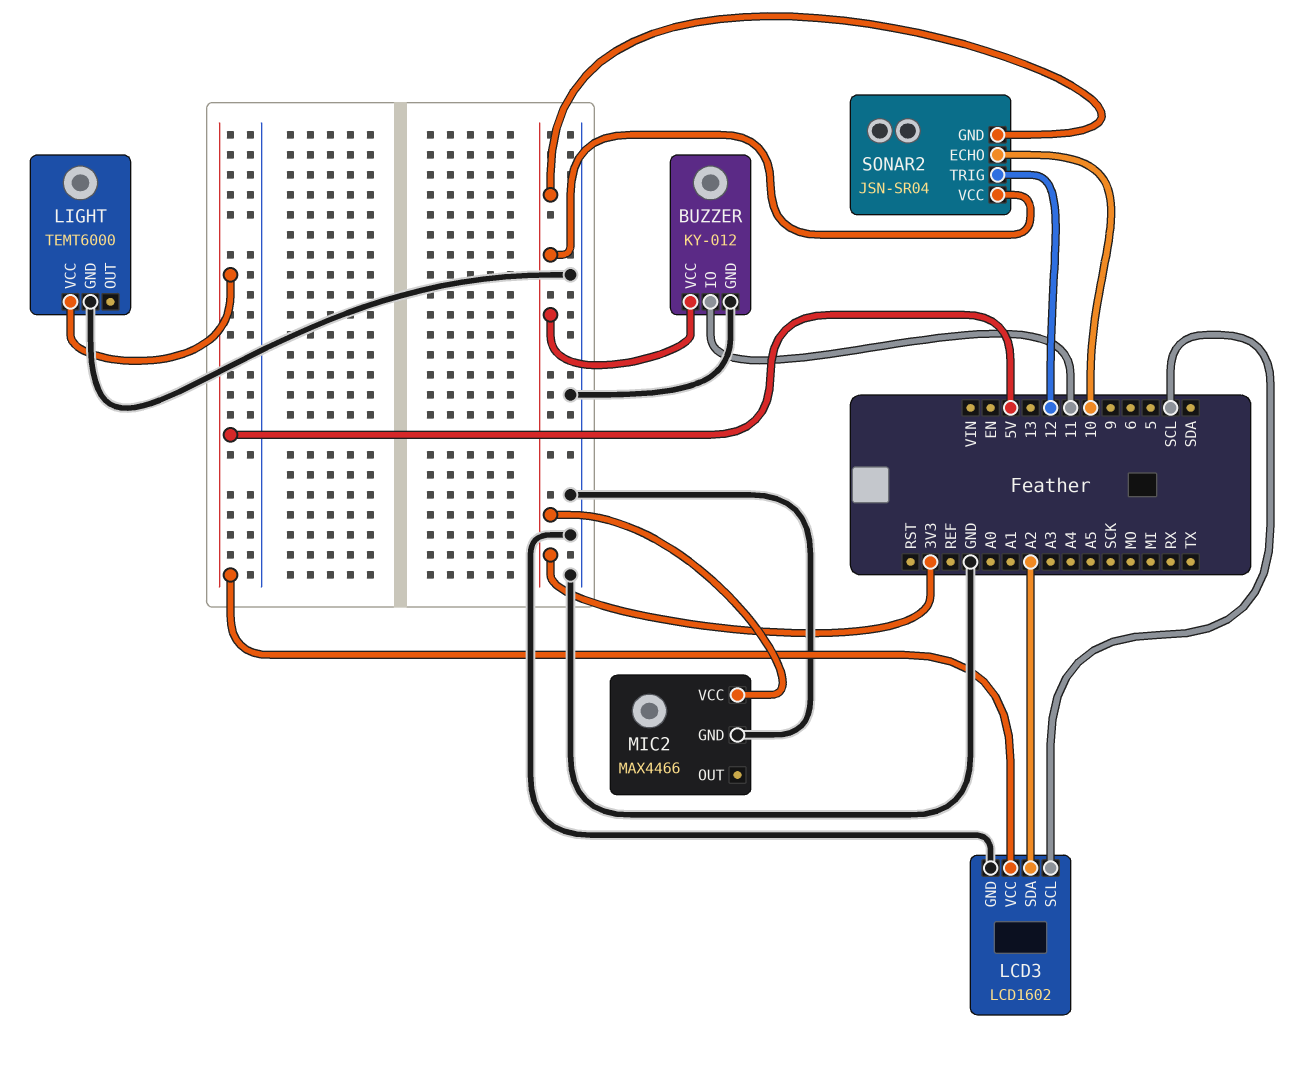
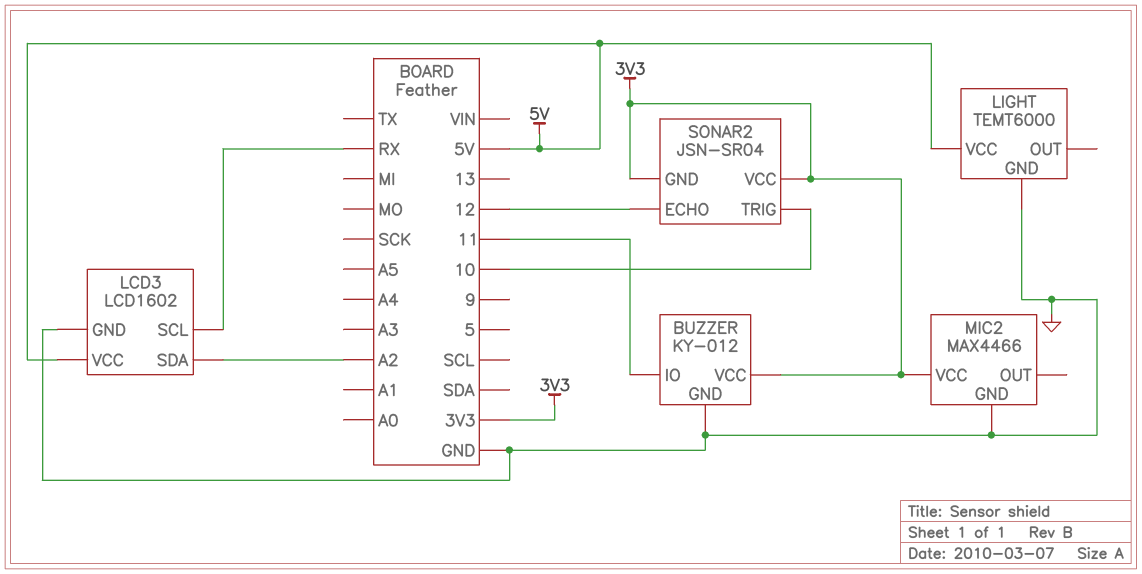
LCD3 pin SCL: SCL -> RX
SONAR2 pin ECHO: 10 -> 12
SONAR2 pin TRIG: 12 -> 10

